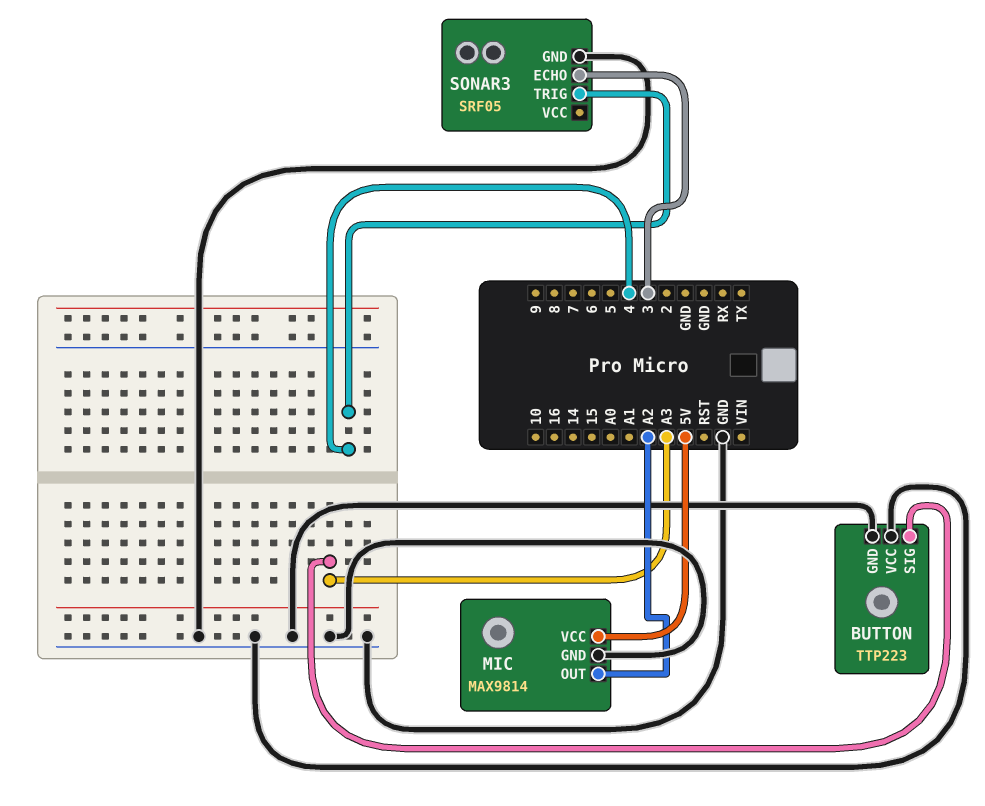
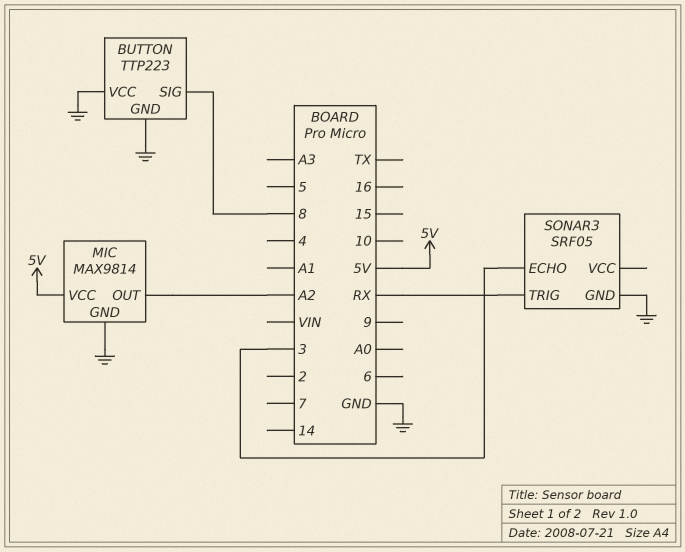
BUTTON pin SIG: A3 -> 8
SONAR3 pin TRIG: 4 -> RX

